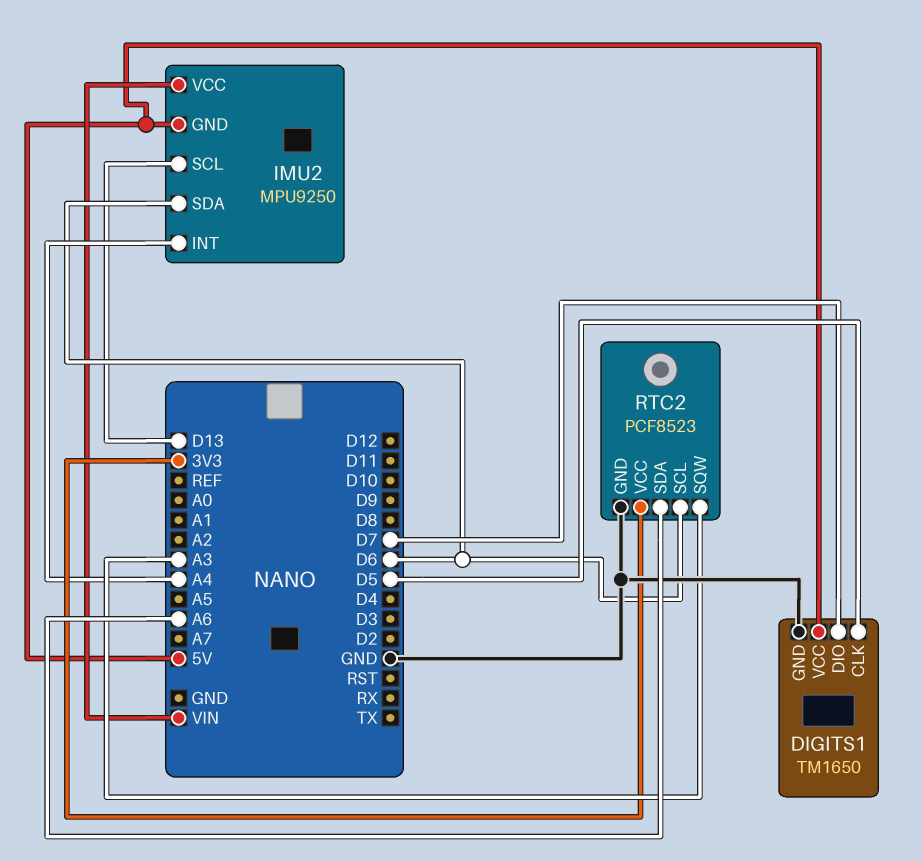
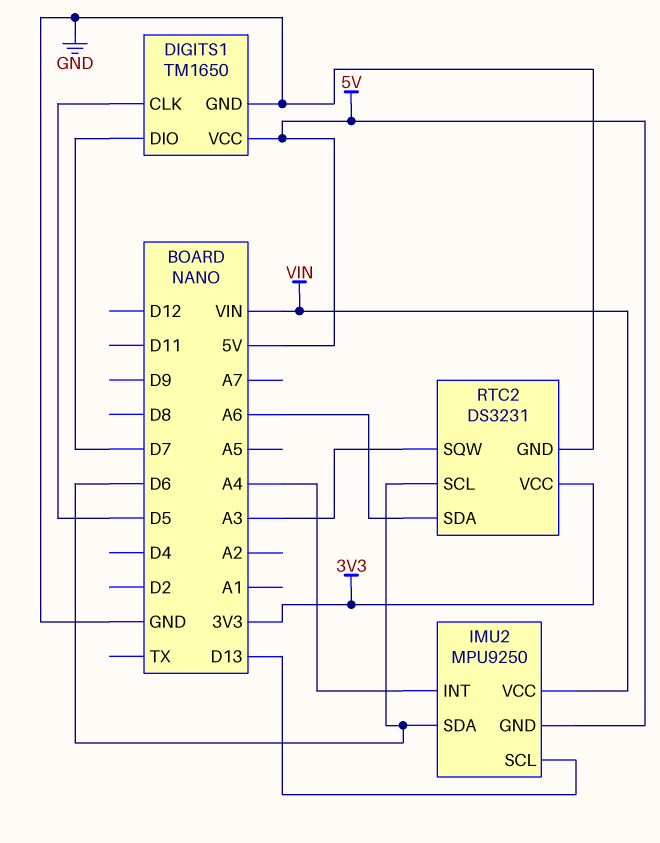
RTC2: PCF8523 -> DS3231

